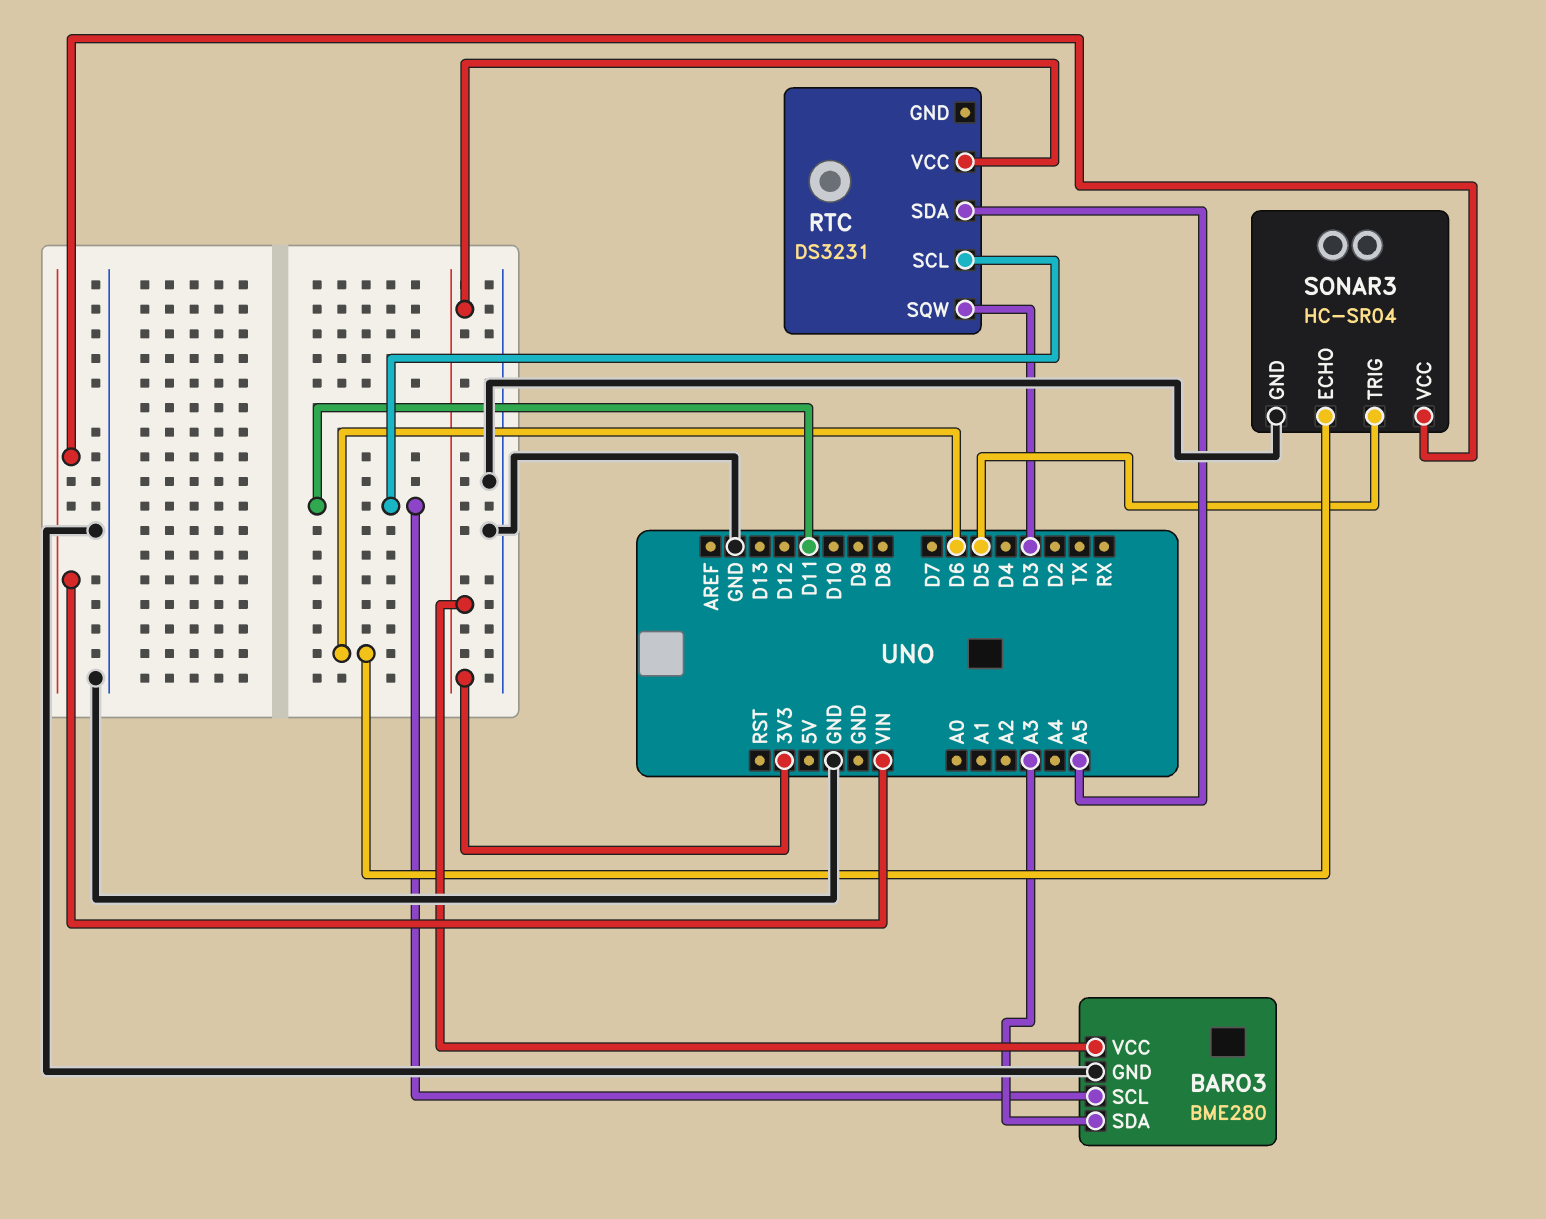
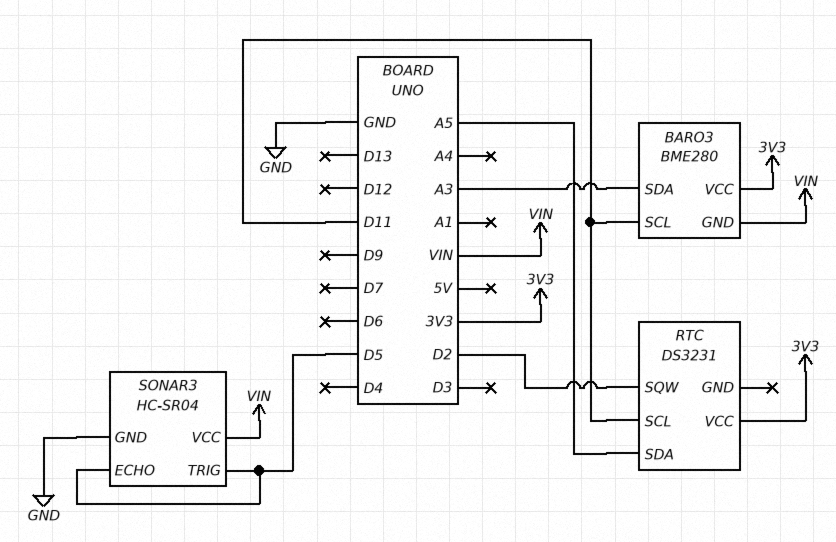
BARO3 pin GND: GND -> VIN
RTC pin SQW: D3 -> D2
SONAR3 pin ECHO: D6 -> D5

